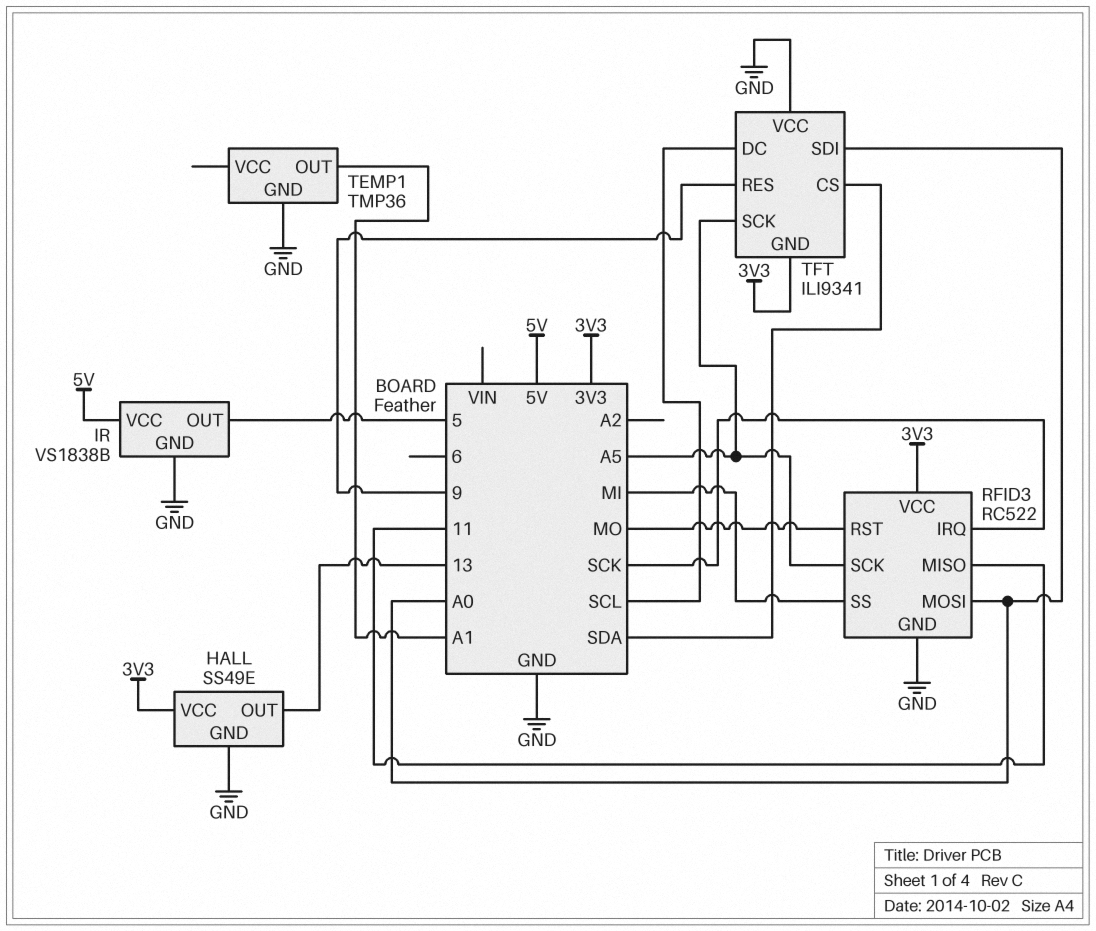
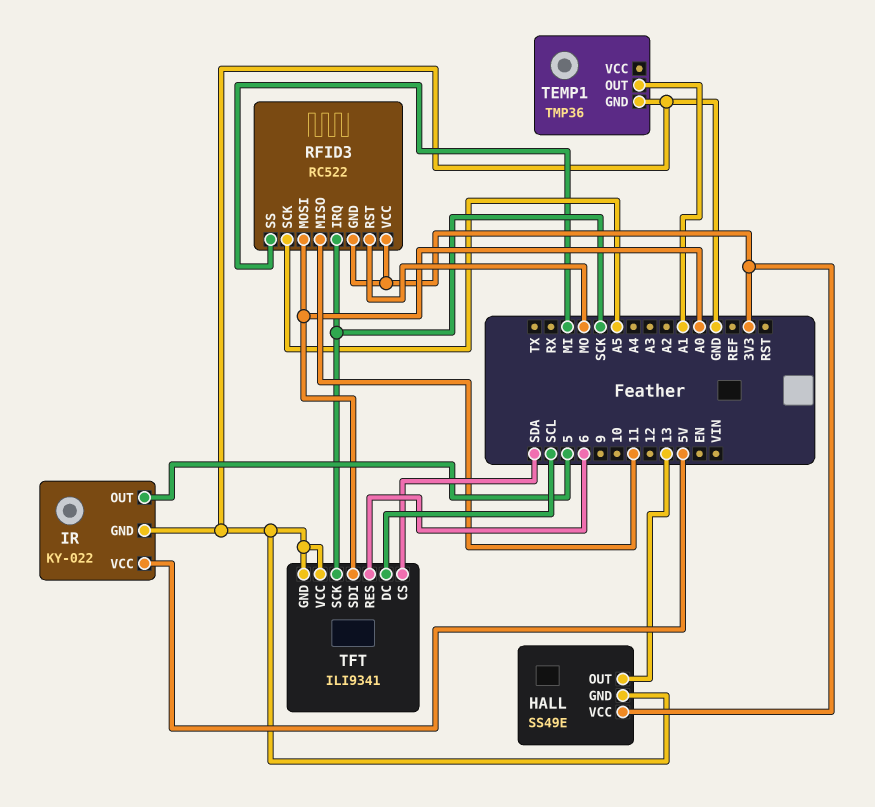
IR: VS1838B -> KY-022
RFID3 pin GND: GND -> 3V3
TFT pin GND: 3V3 -> GND
TFT pin RES: 9 -> 6
TFT pin SCK: A5 -> SCK

